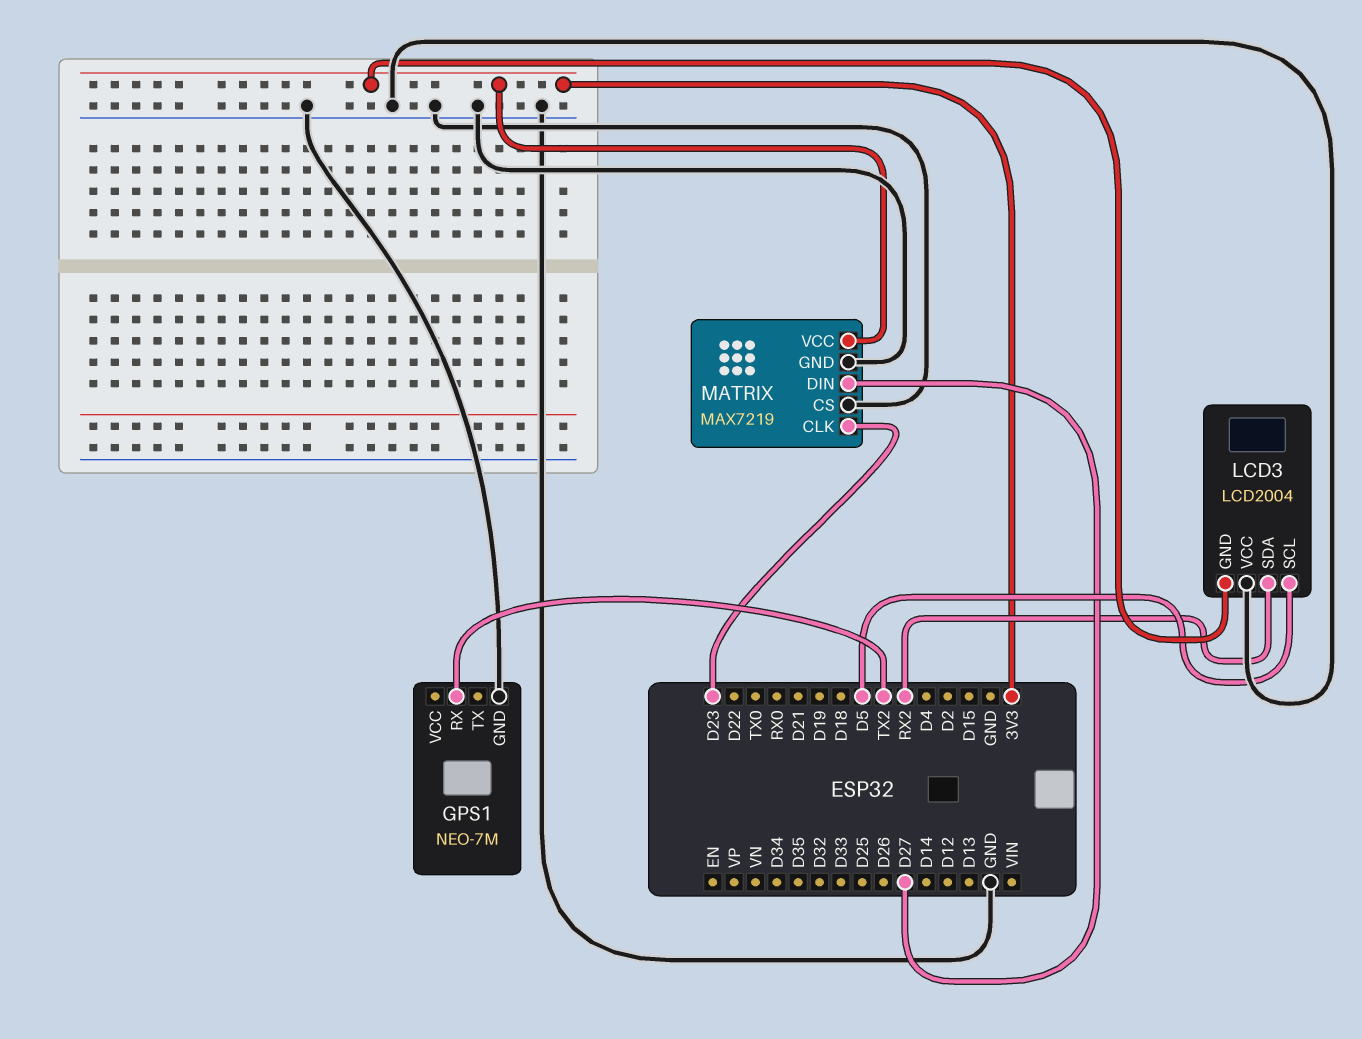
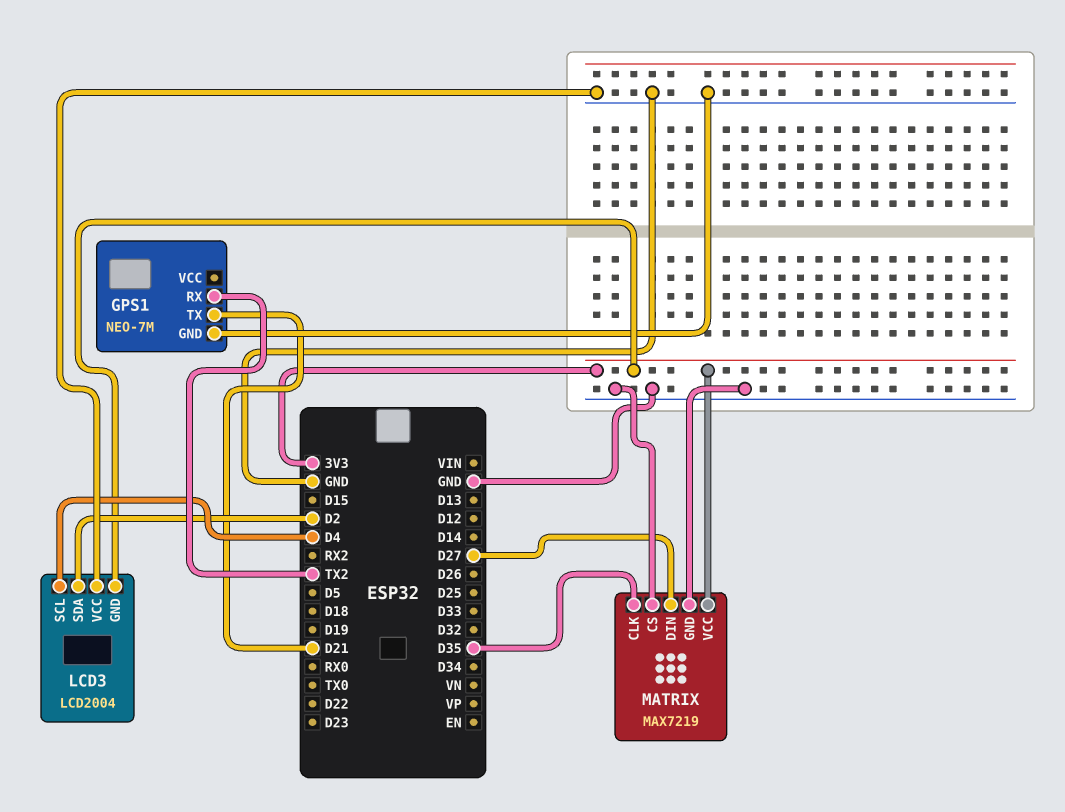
GPS1 pin TX: none -> D21
LCD3 pin SCL: D5 -> D4
LCD3 pin SDA: RX2 -> D2
MATRIX pin CLK: D23 -> D35

